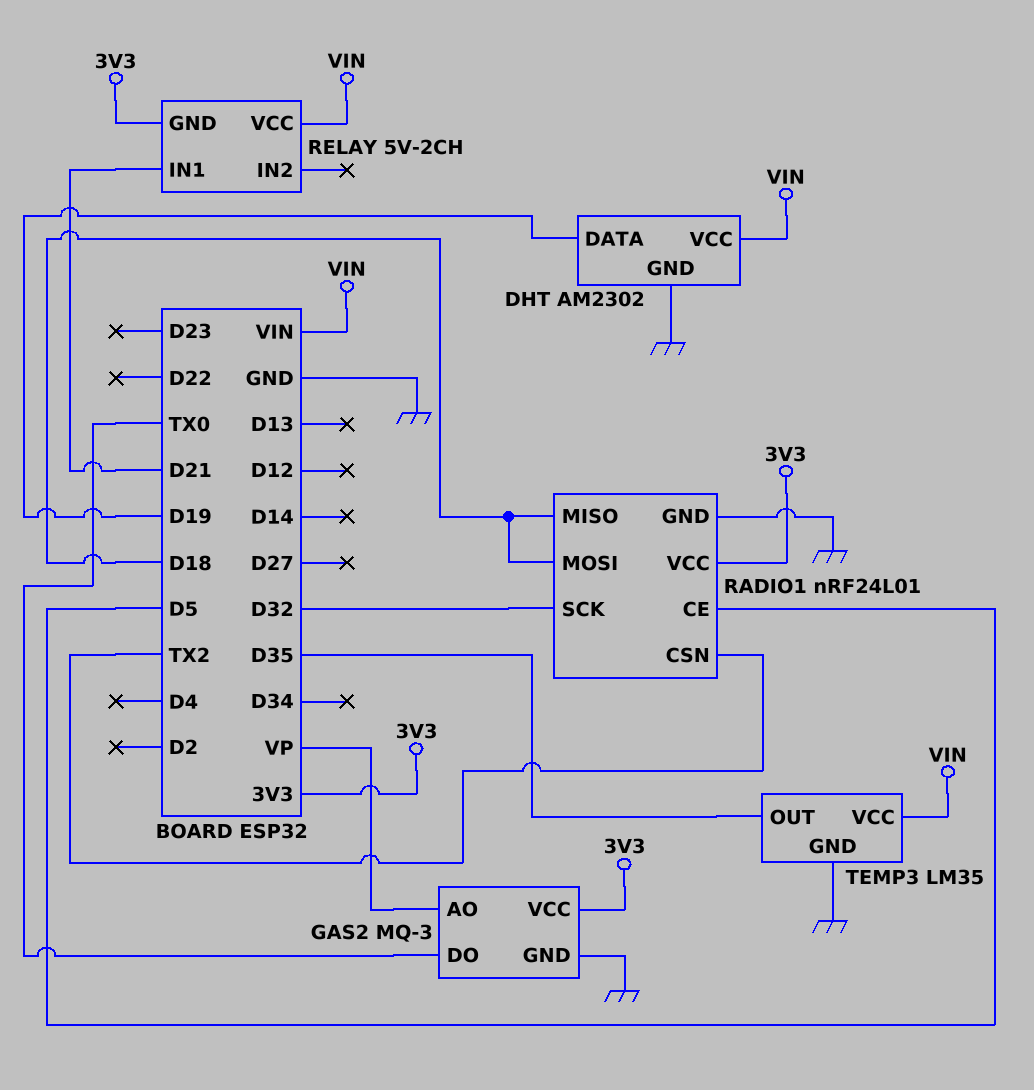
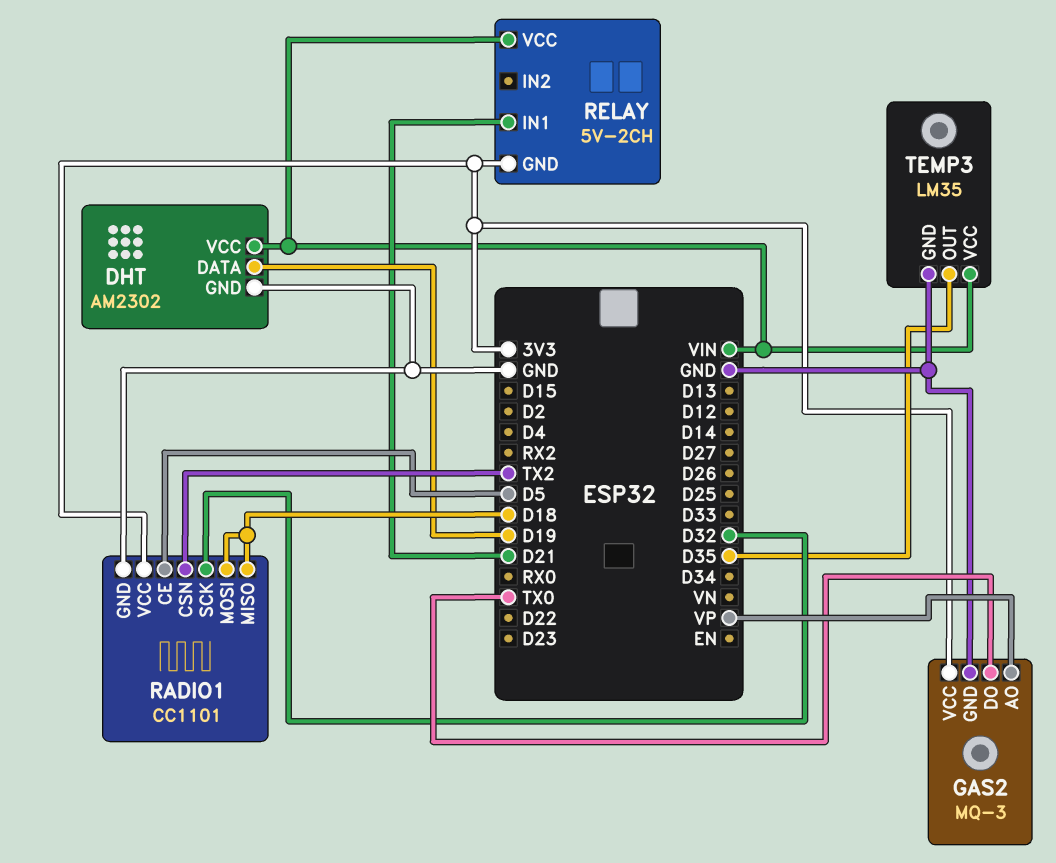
RADIO1: nRF24L01 -> CC1101

